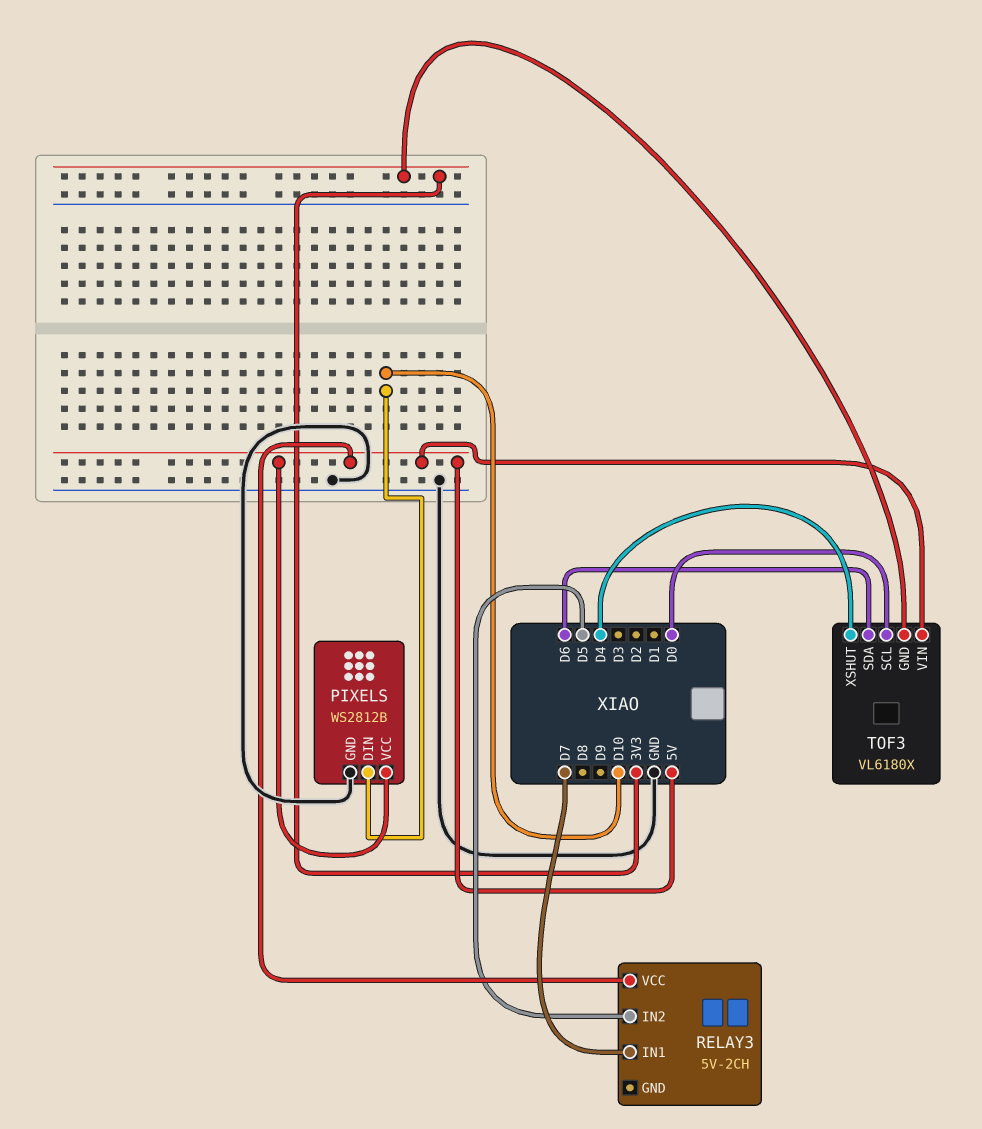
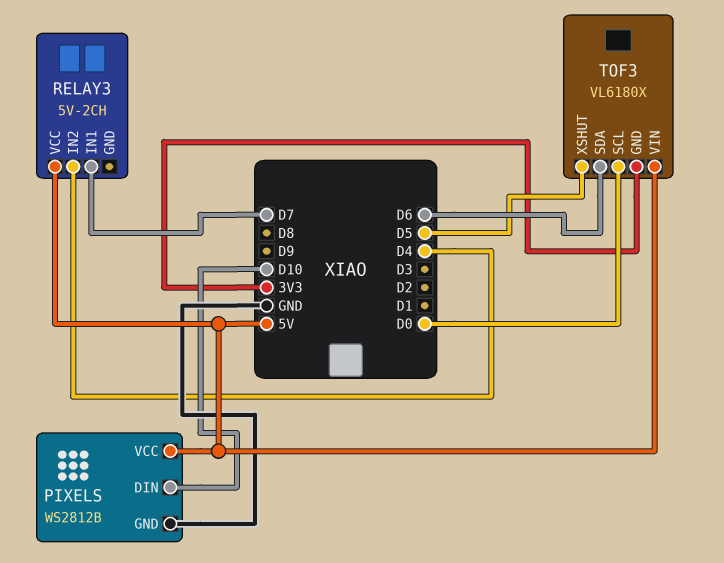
RELAY3 pin IN2: D5 -> D4
TOF3 pin XSHUT: D4 -> D5

